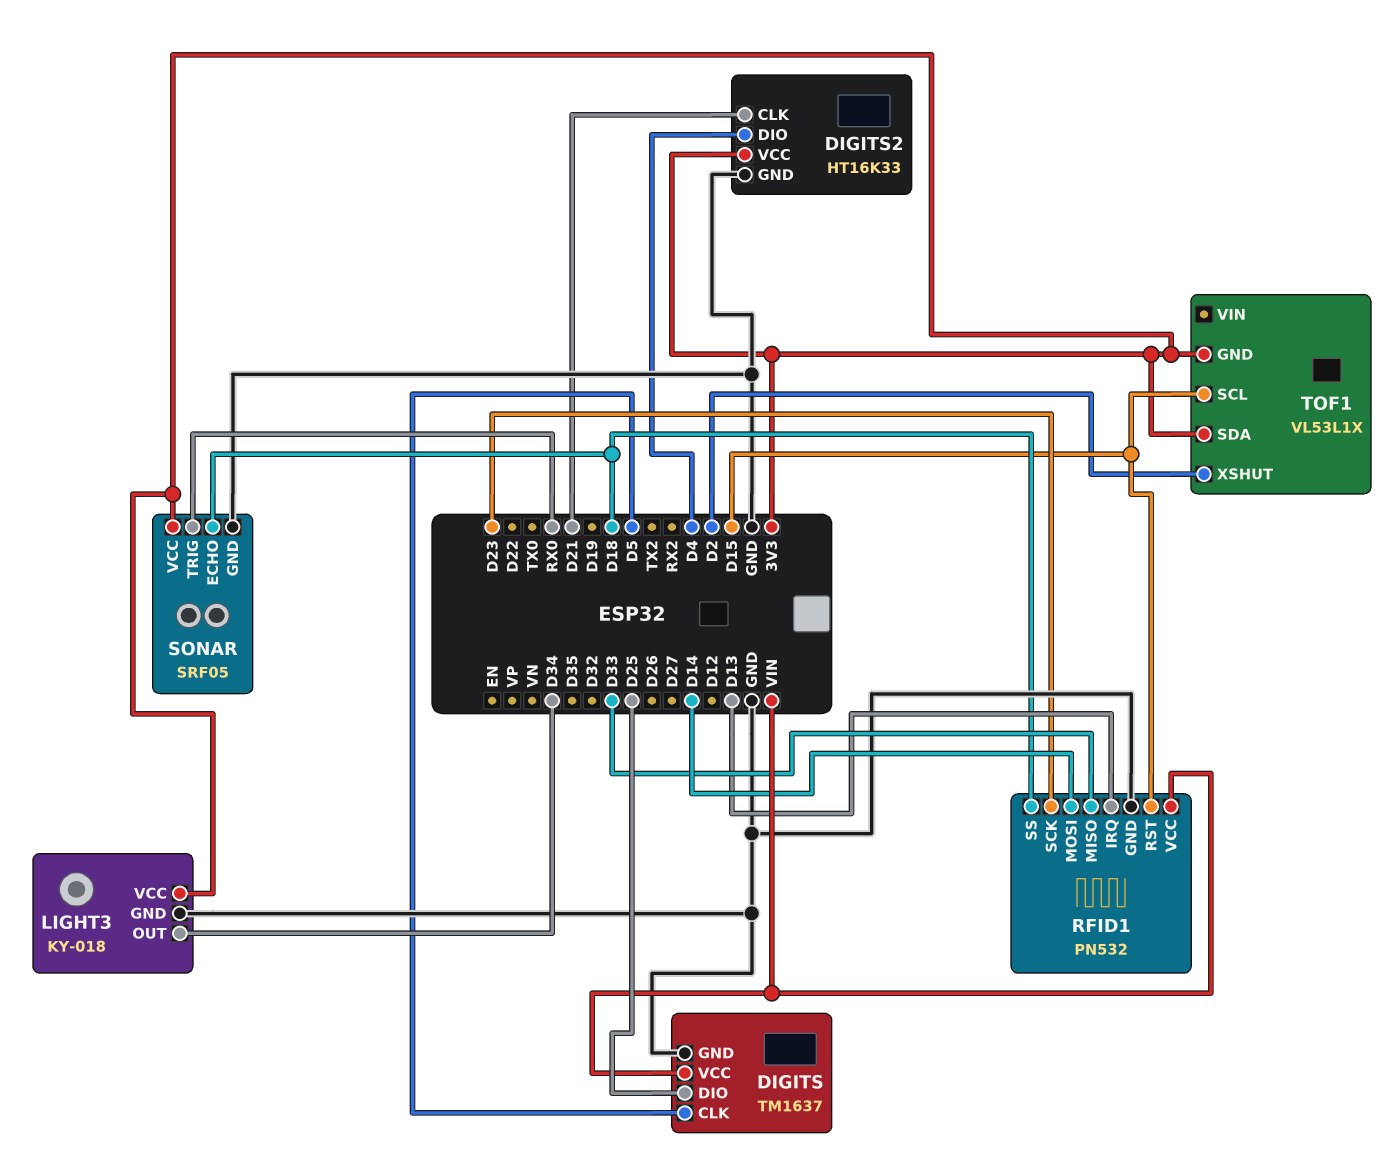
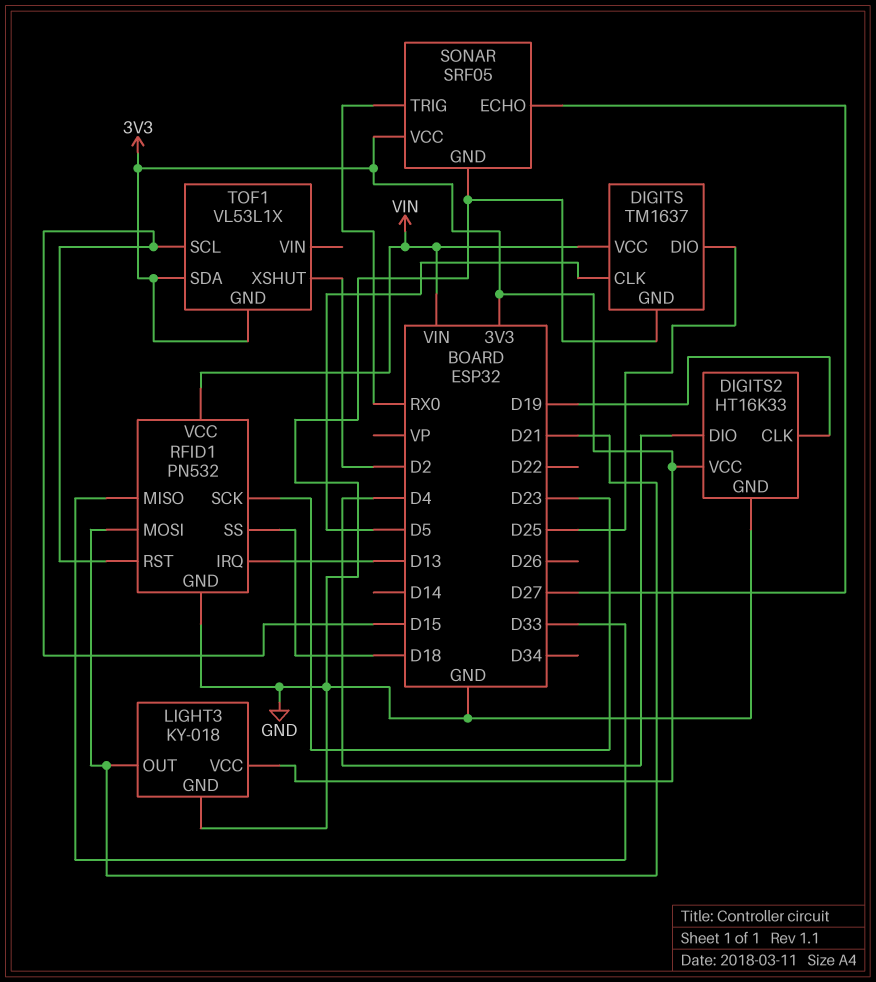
DIGITS2 pin CLK: D21 -> D19
LIGHT3 pin OUT: D34 -> D21
RFID1 pin MOSI: D14 -> D21
SONAR pin ECHO: D18 -> D27

